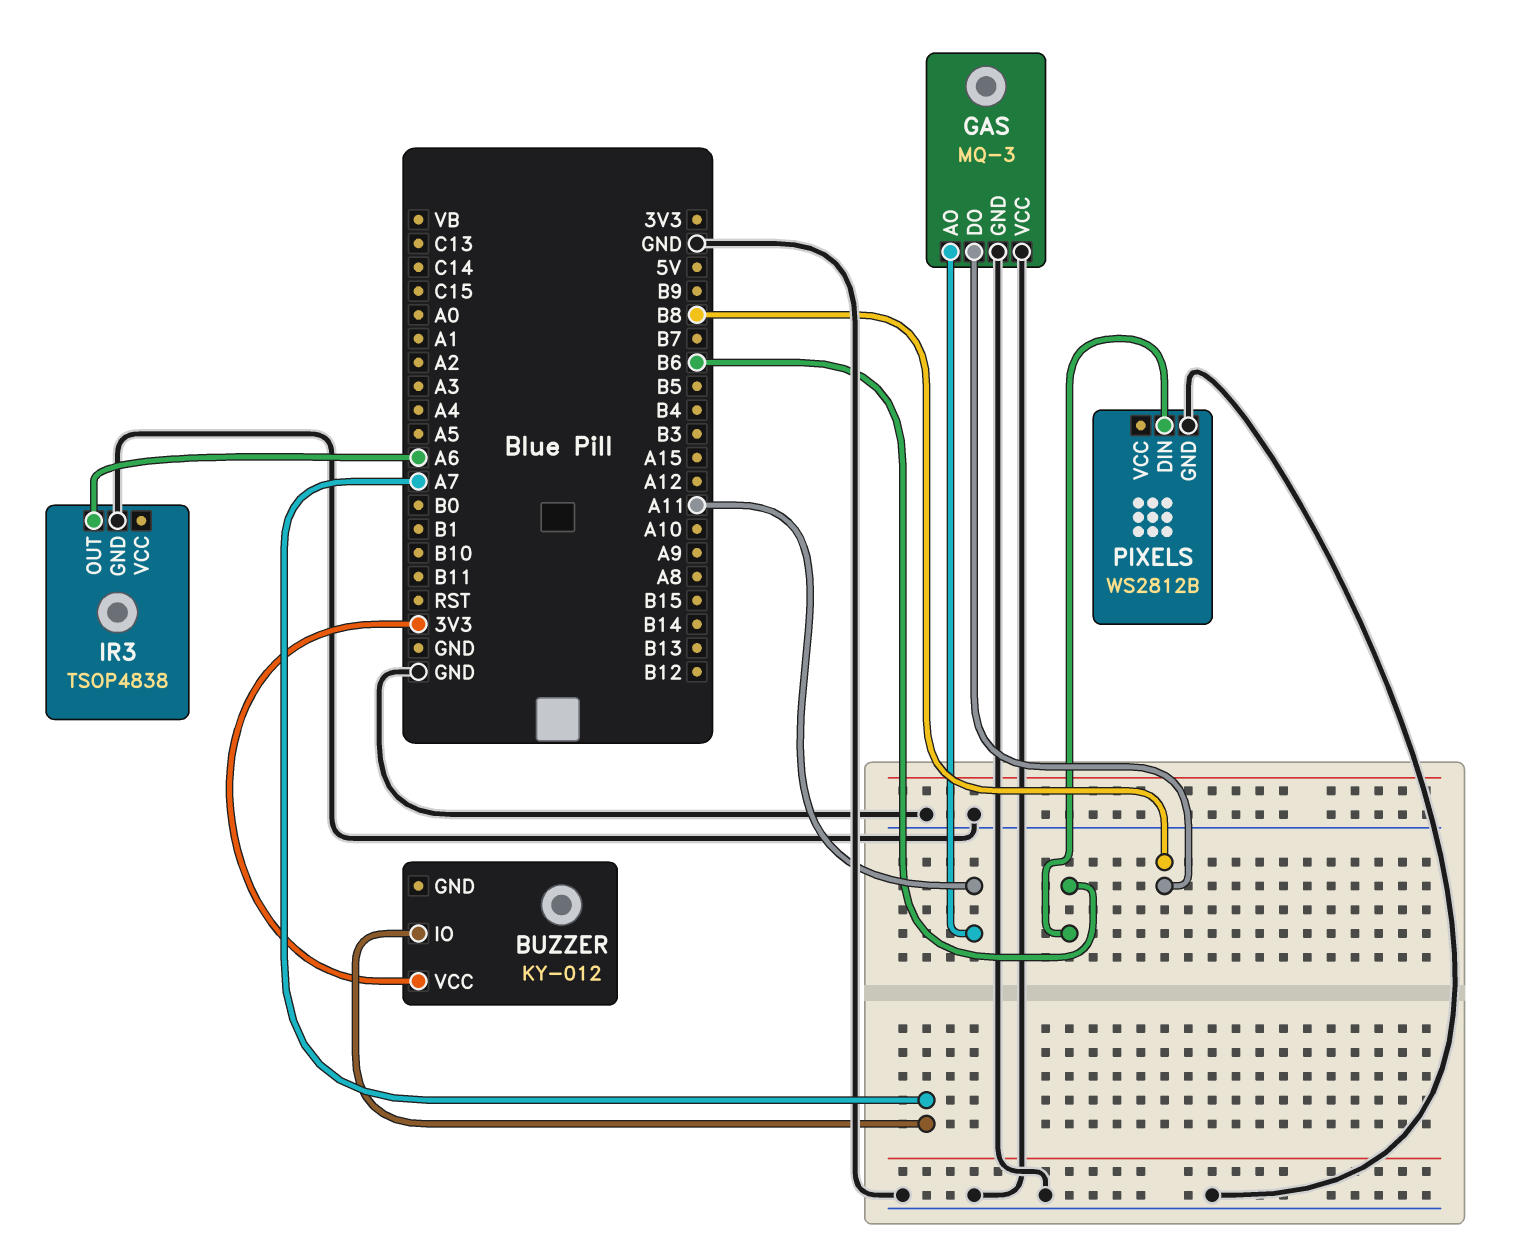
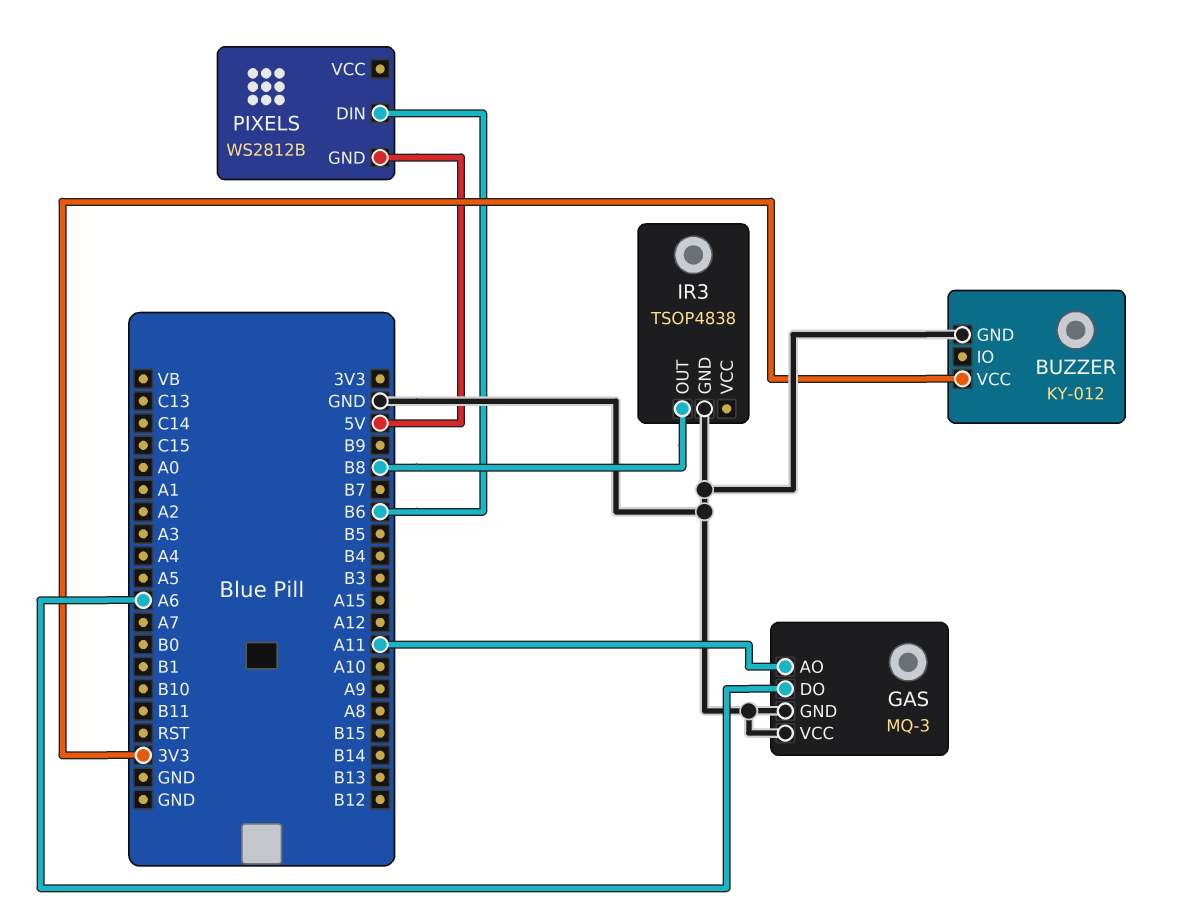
BUZZER pin GND: none -> GND
BUZZER pin IO: A7 -> none
GAS pin DO: B8 -> A6
IR3 pin OUT: A6 -> B8
PIXELS pin GND: GND -> 5V

